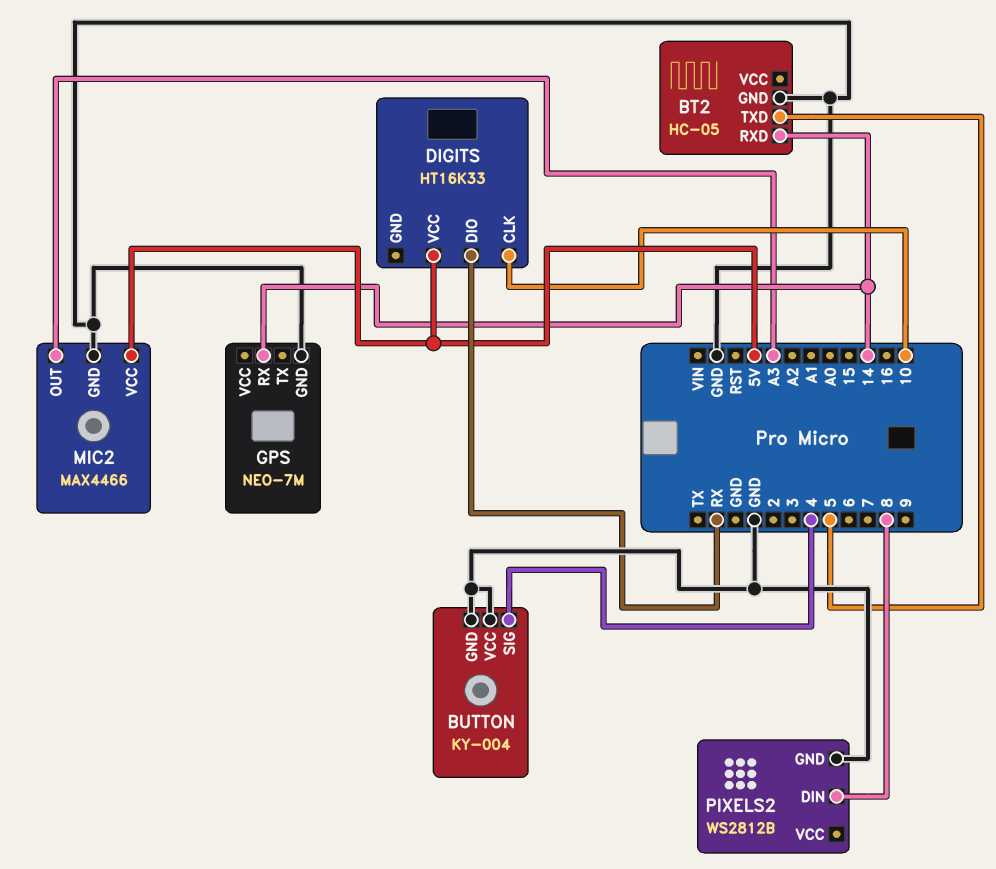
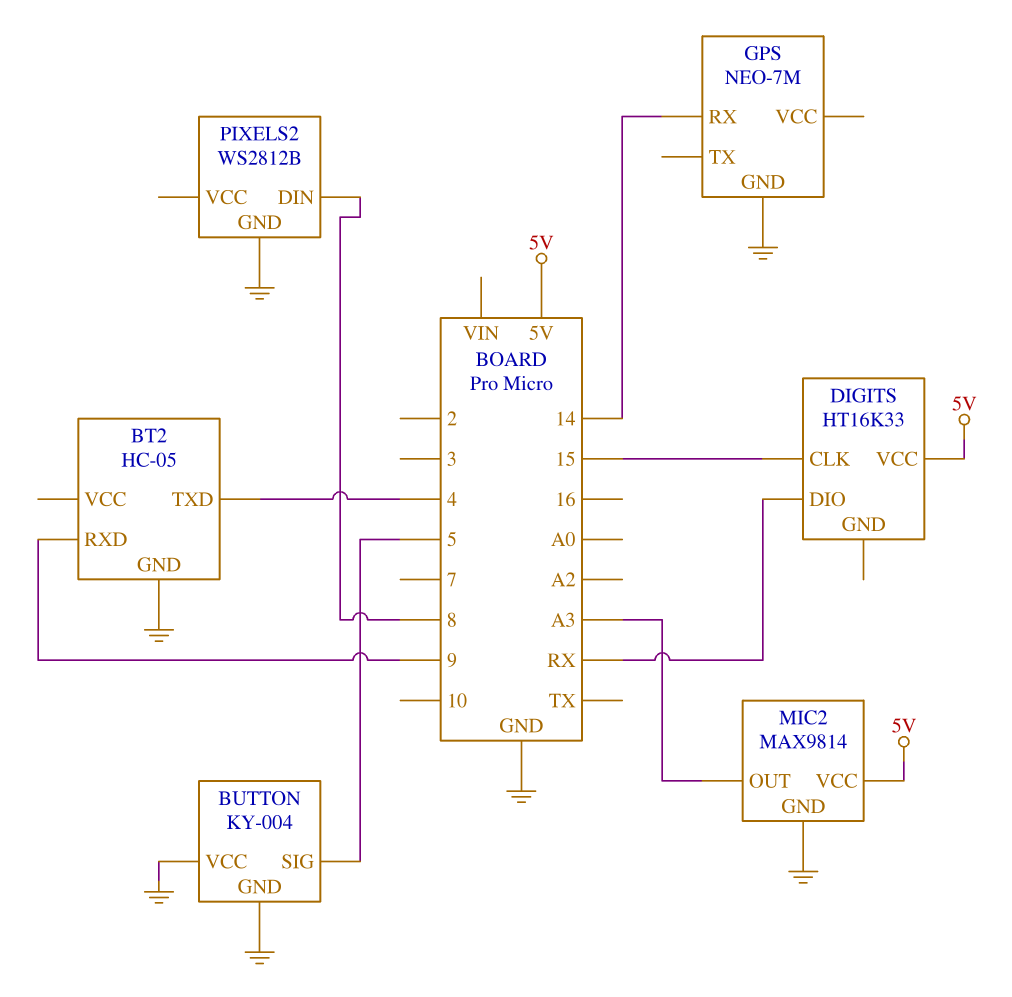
BT2 pin RXD: 14 -> 9
BT2 pin TXD: 5 -> 4
BUTTON pin SIG: 4 -> 5
DIGITS pin CLK: 10 -> 15
MIC2: MAX4466 -> MAX9814

